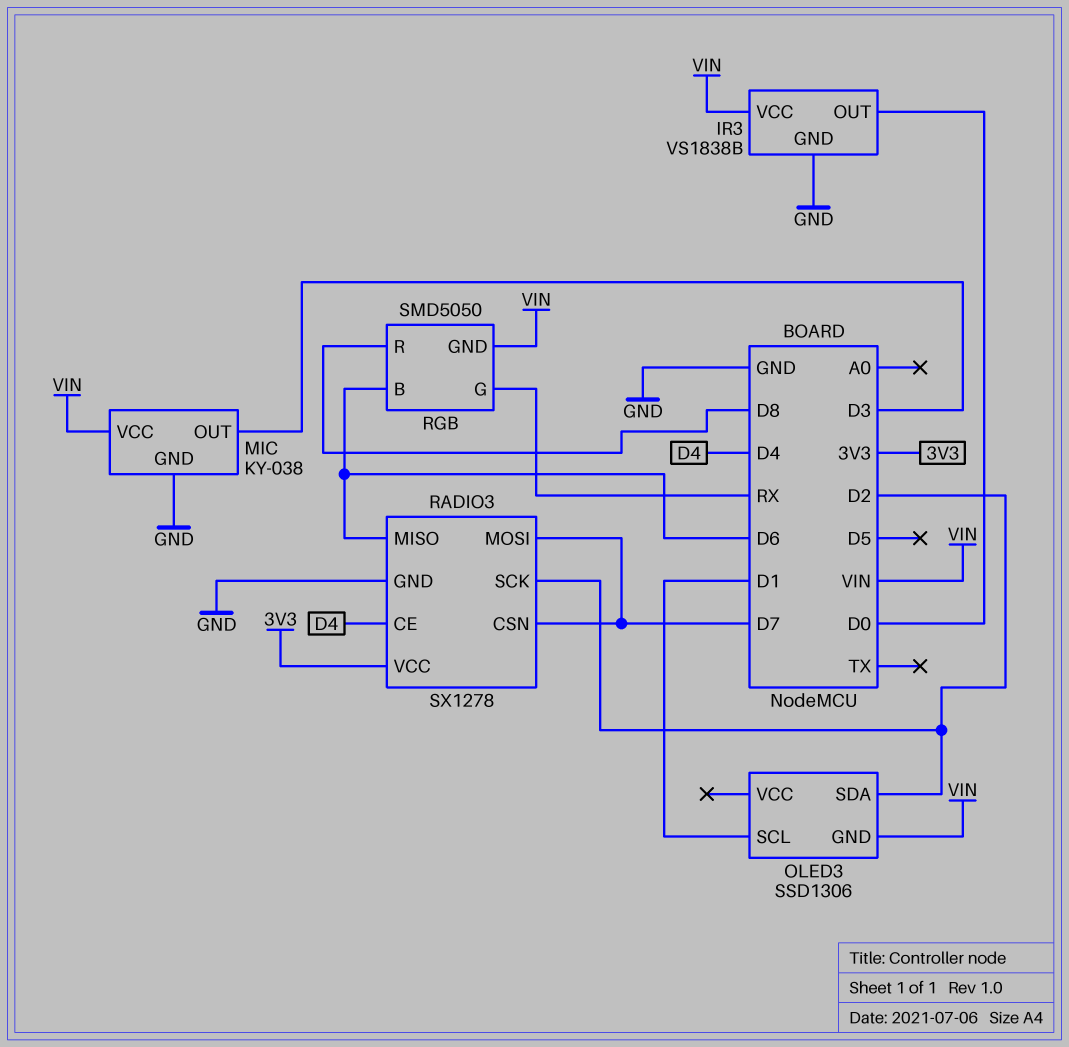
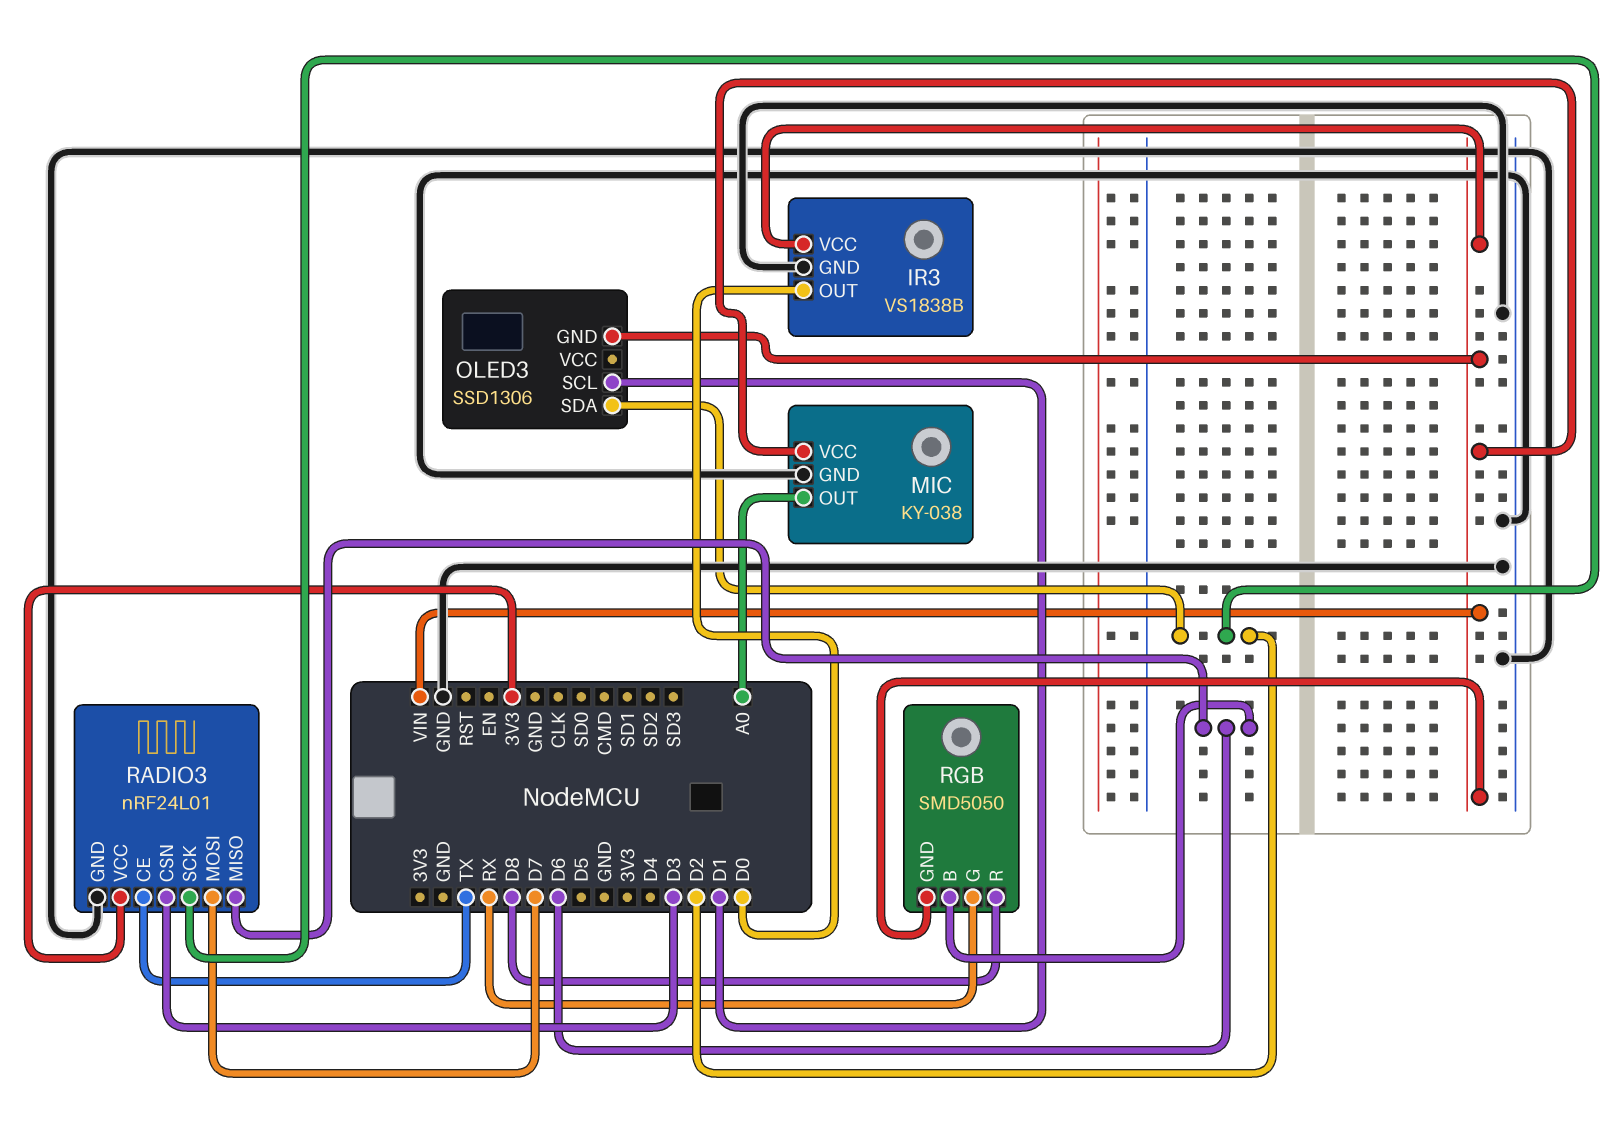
MIC pin OUT: D3 -> A0
RADIO3: SX1278 -> nRF24L01
RADIO3 pin CE: D4 -> TX
RADIO3 pin CSN: D7 -> D3

